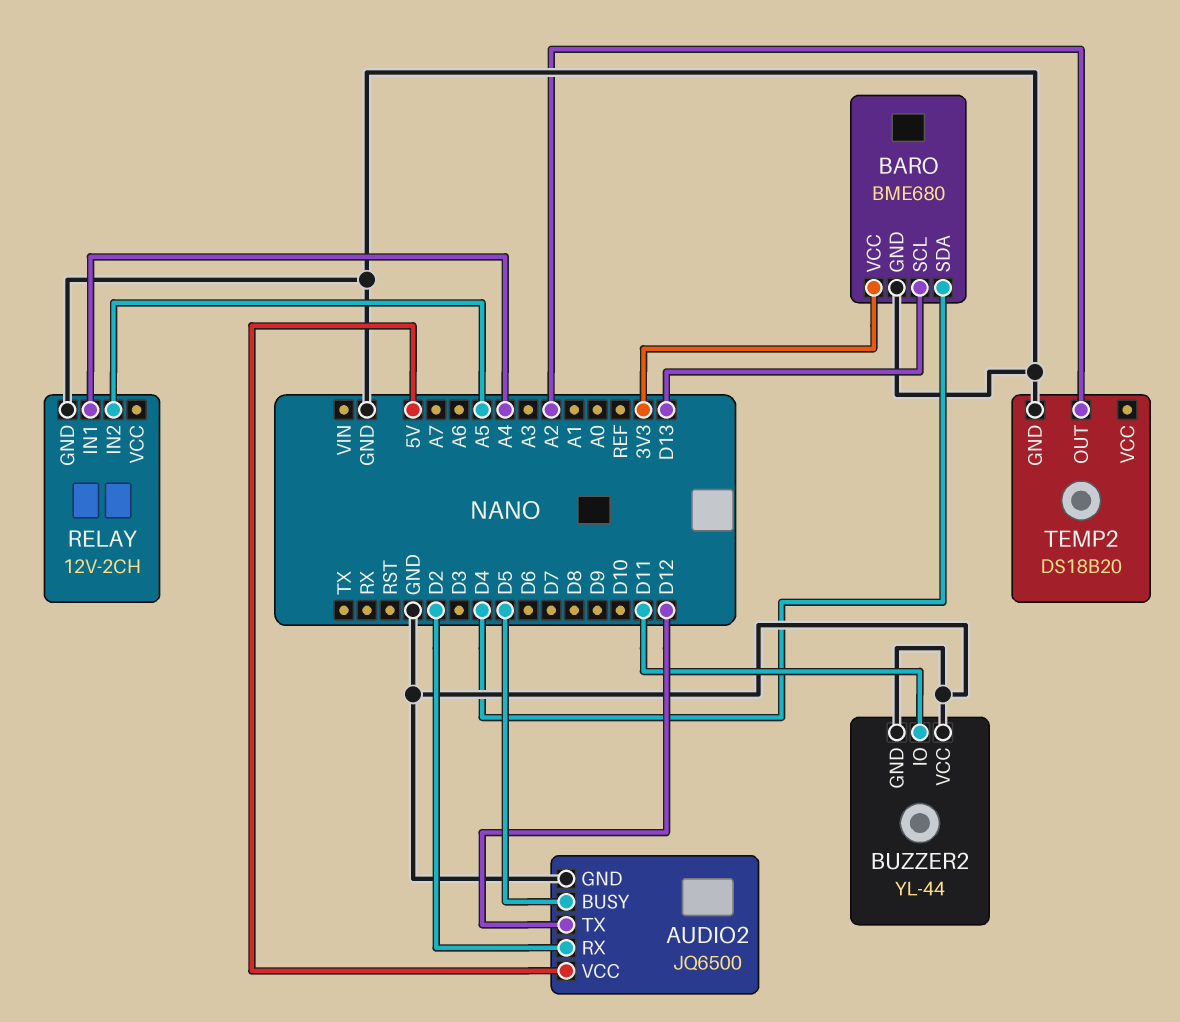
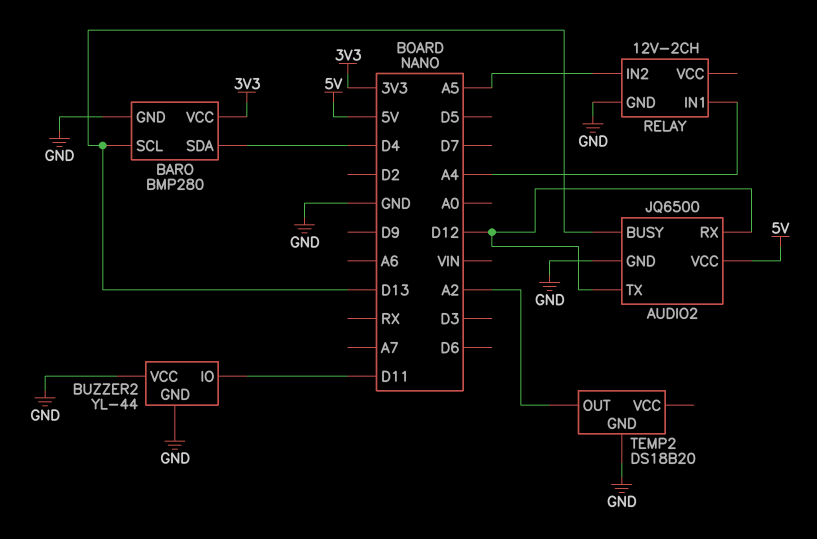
AUDIO2 pin BUSY: D5 -> D13
AUDIO2 pin RX: D2 -> D12
BARO: BME680 -> BMP280

